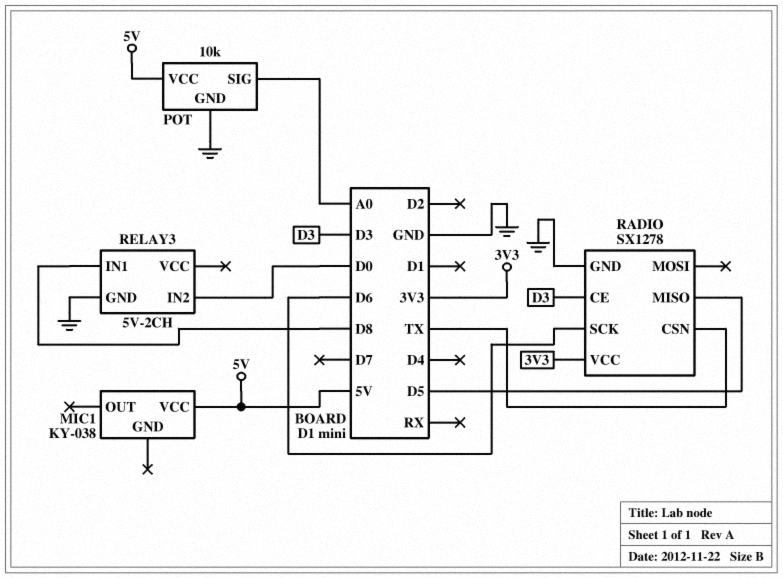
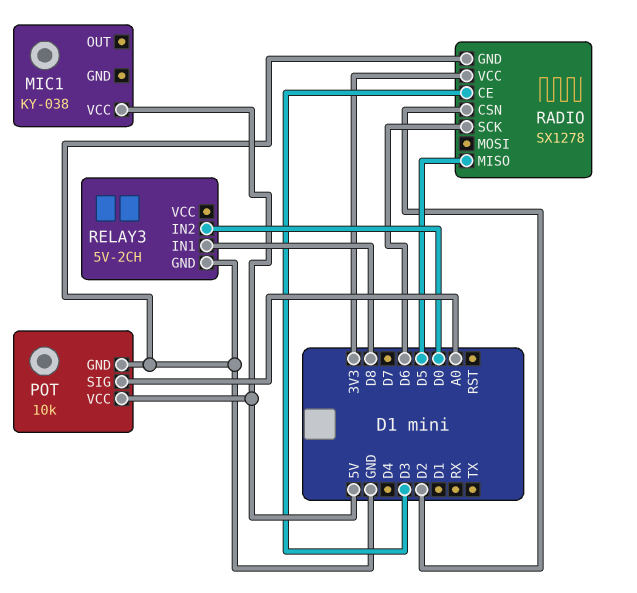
RADIO pin CSN: TX -> D2

